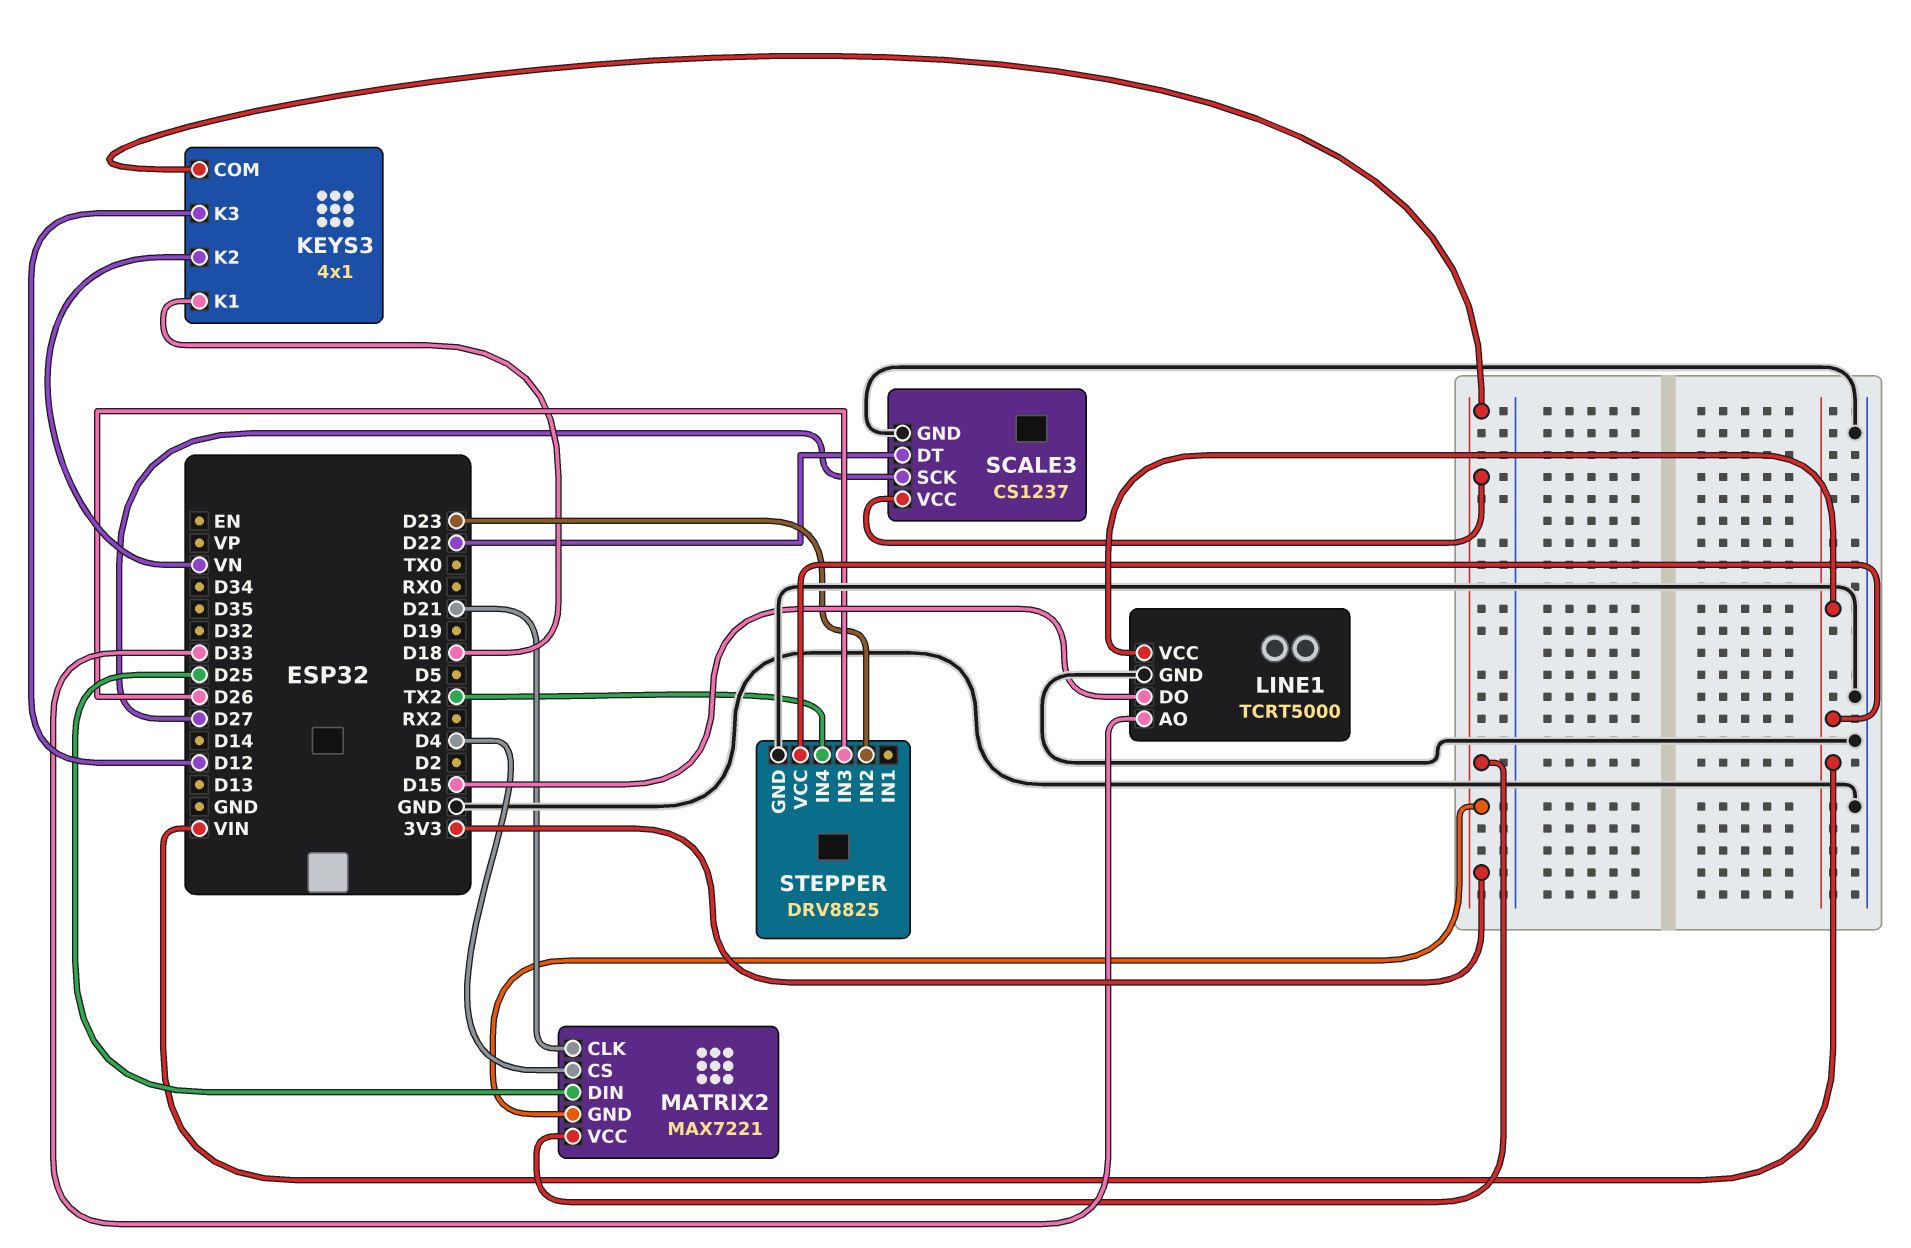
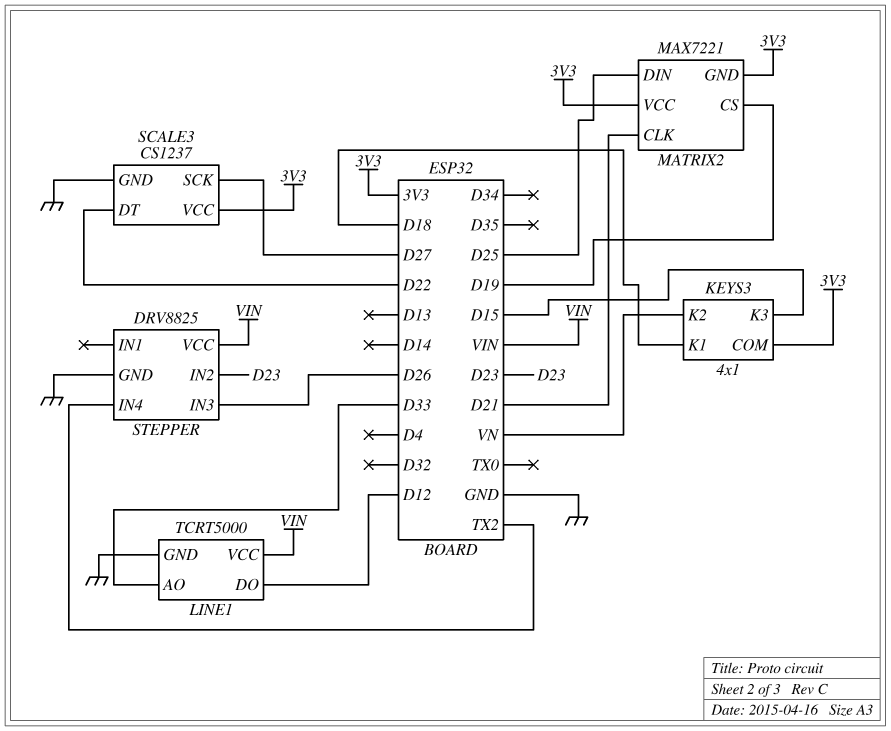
KEYS3 pin K3: D12 -> D15
LINE1 pin DO: D15 -> D12
MATRIX2 pin CS: D4 -> D19

